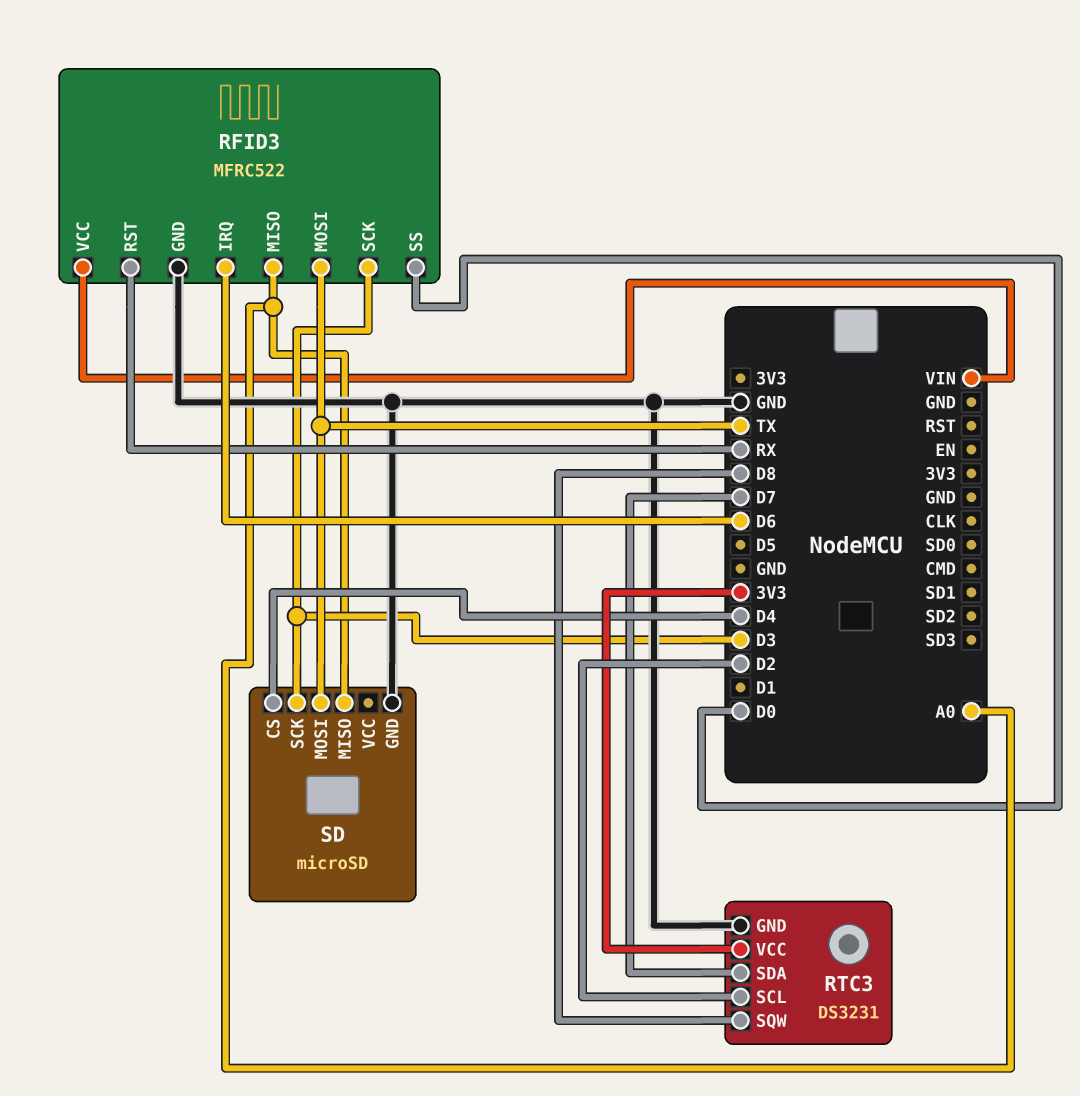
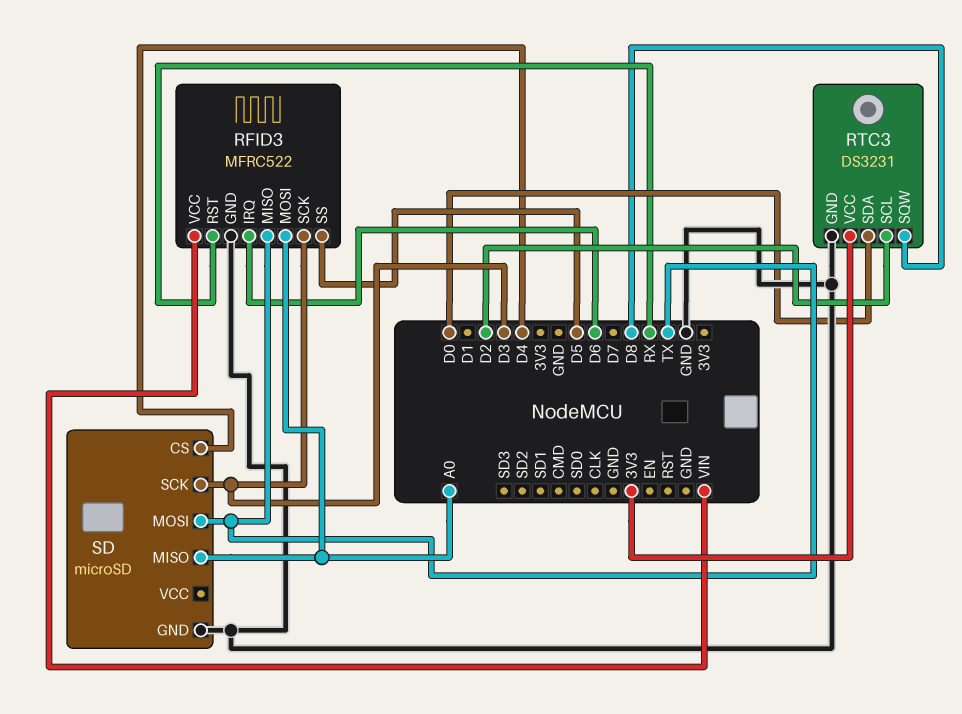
RFID3 pin MISO: A0 -> TX
RFID3 pin MOSI: TX -> A0
RFID3 pin SS: D0 -> D5
RTC3 pin SDA: D7 -> D0

